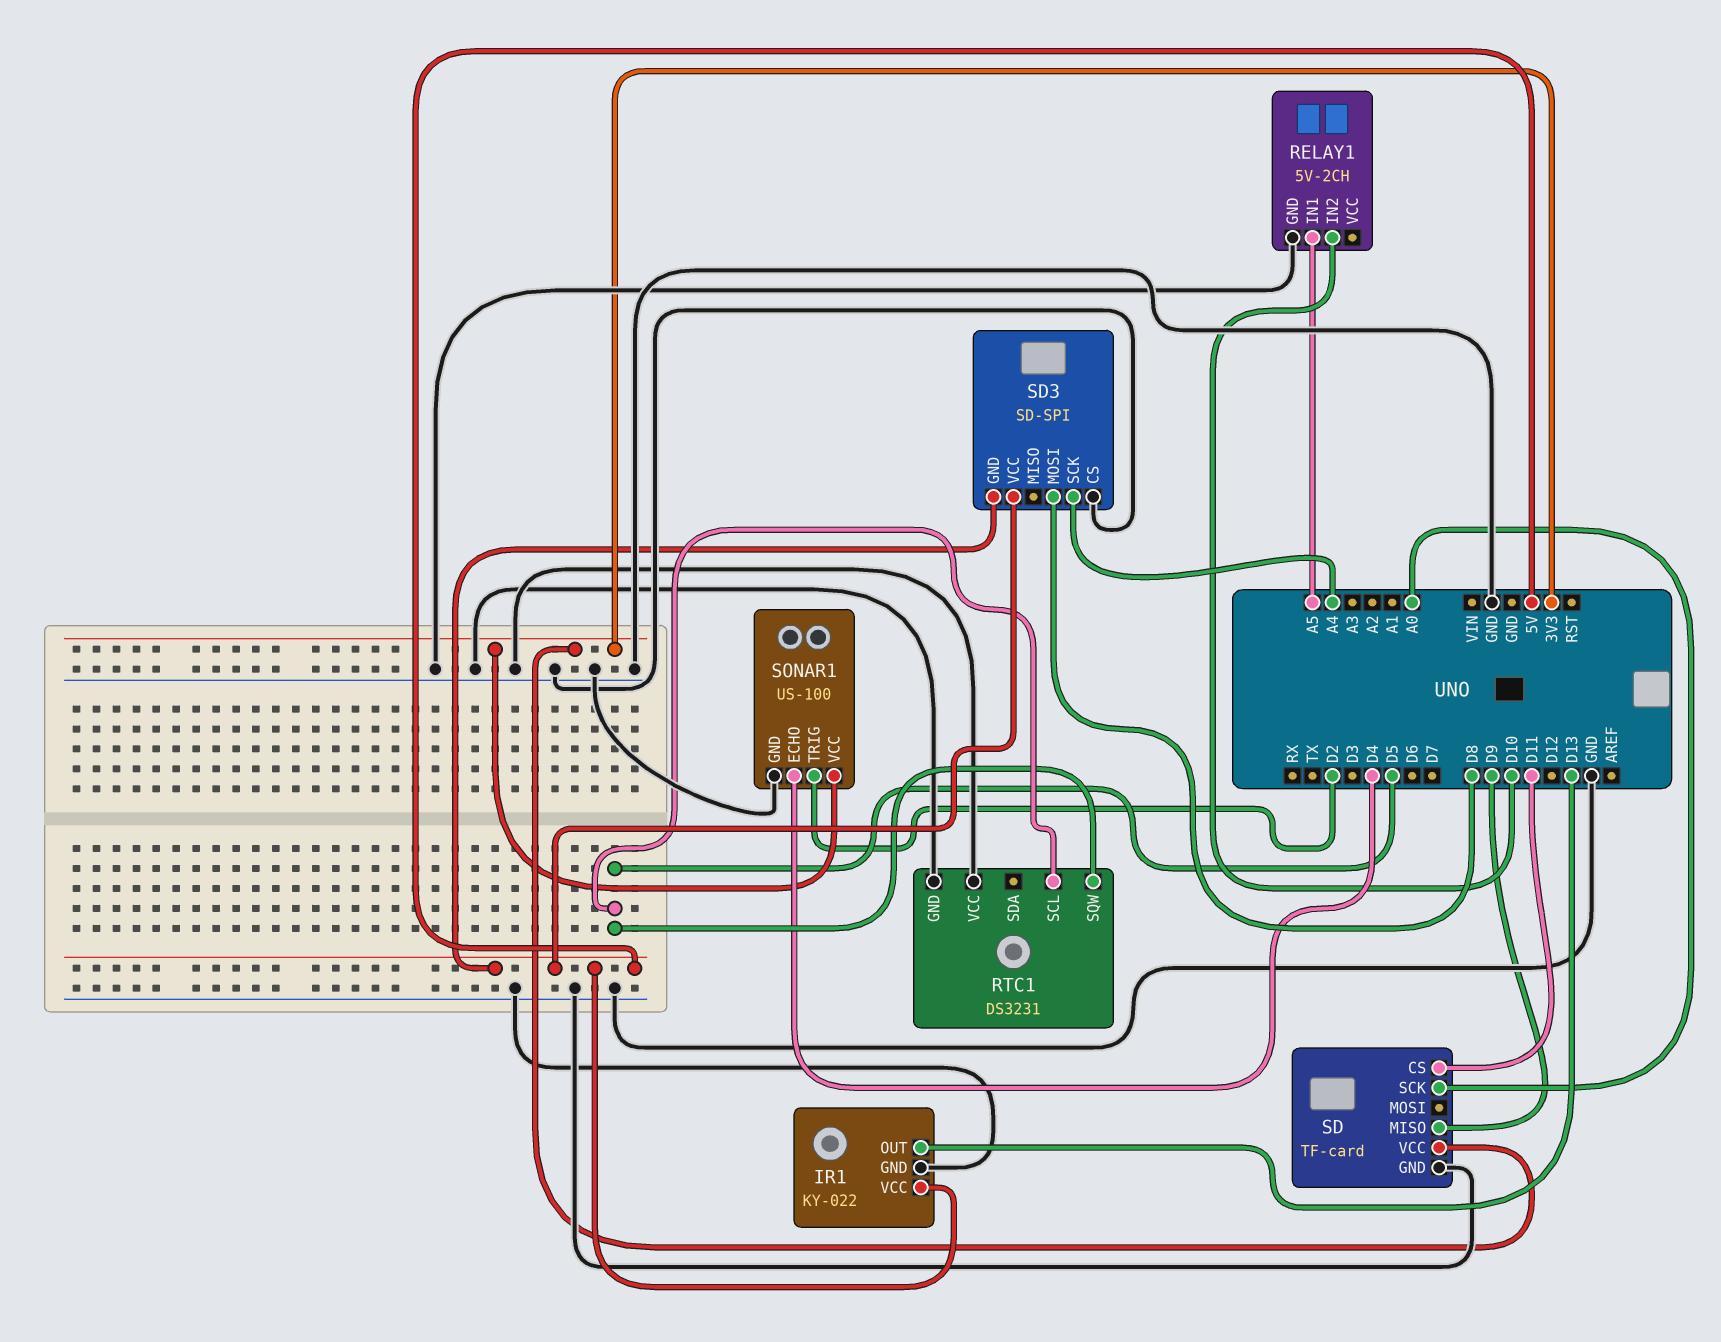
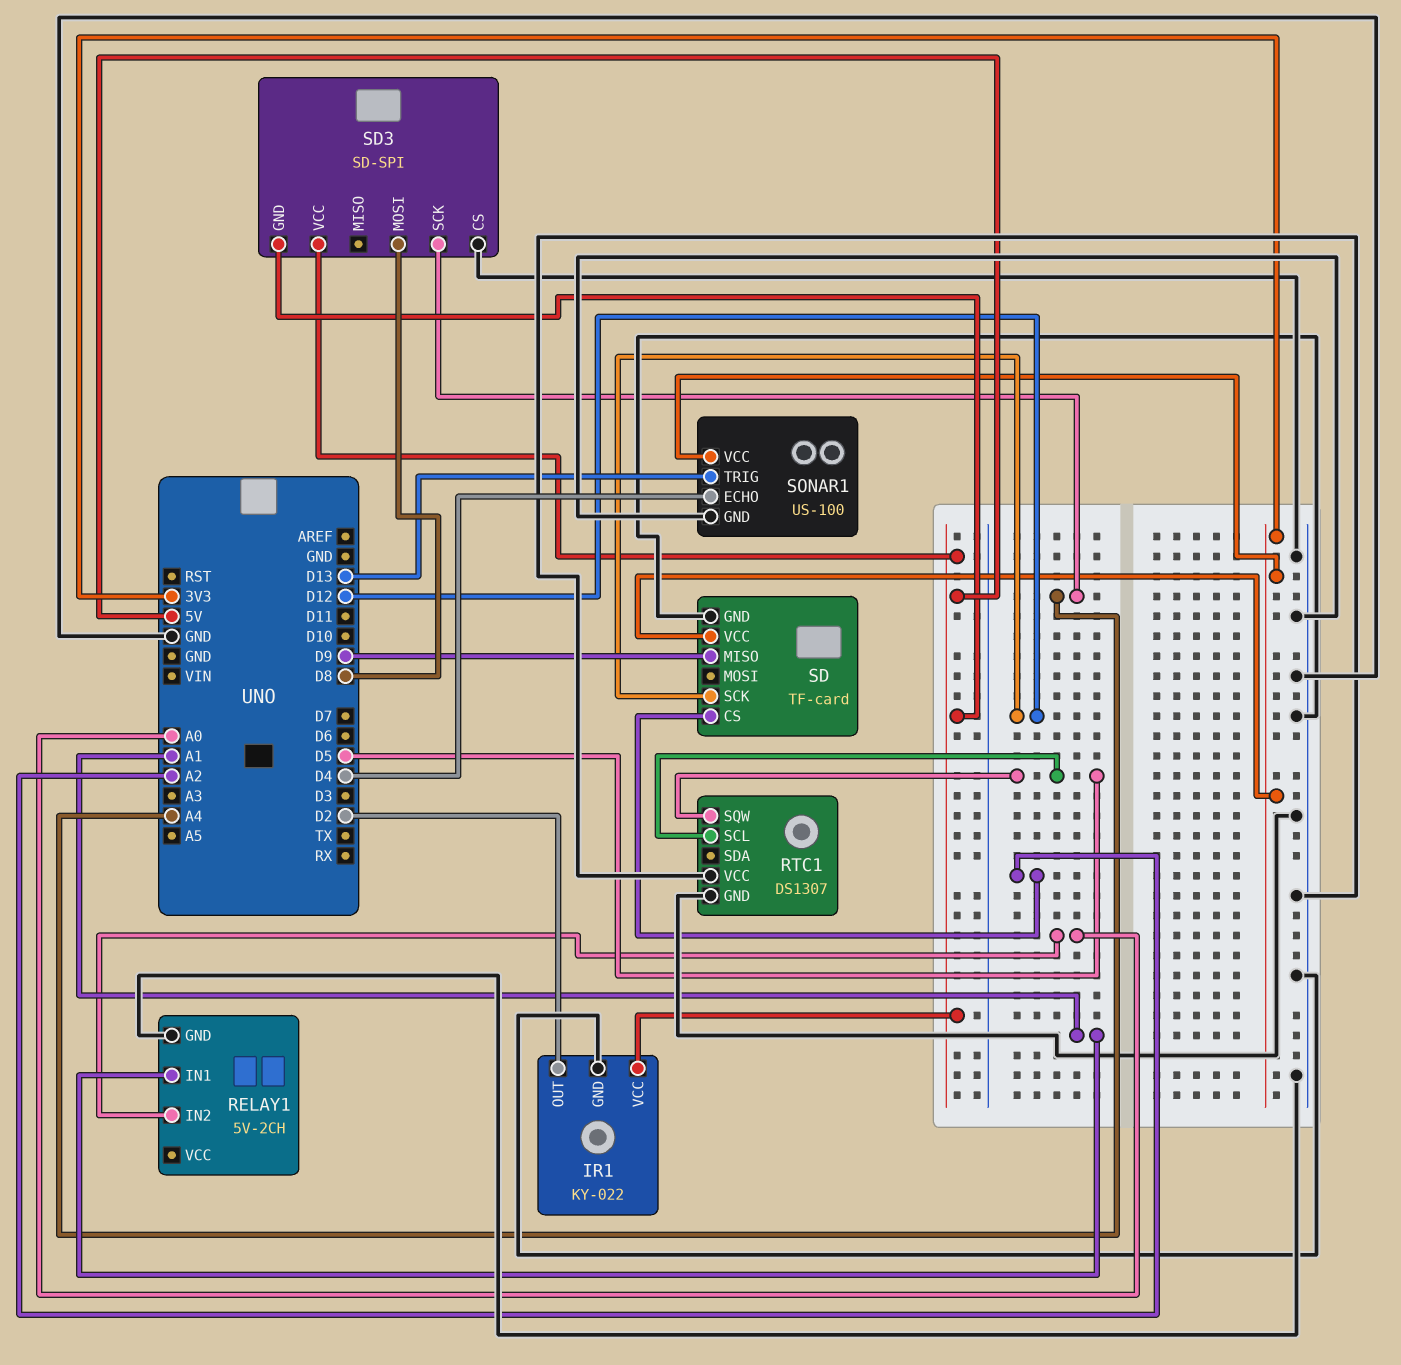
IR1 pin OUT: D13 -> D2
RELAY1 pin IN1: A5 -> A1
RELAY1 pin IN2: D10 -> A0
RTC1: DS3231 -> DS1307
SD pin CS: D11 -> A2
SD pin SCK: A0 -> D12
SONAR1 pin TRIG: D2 -> D13

